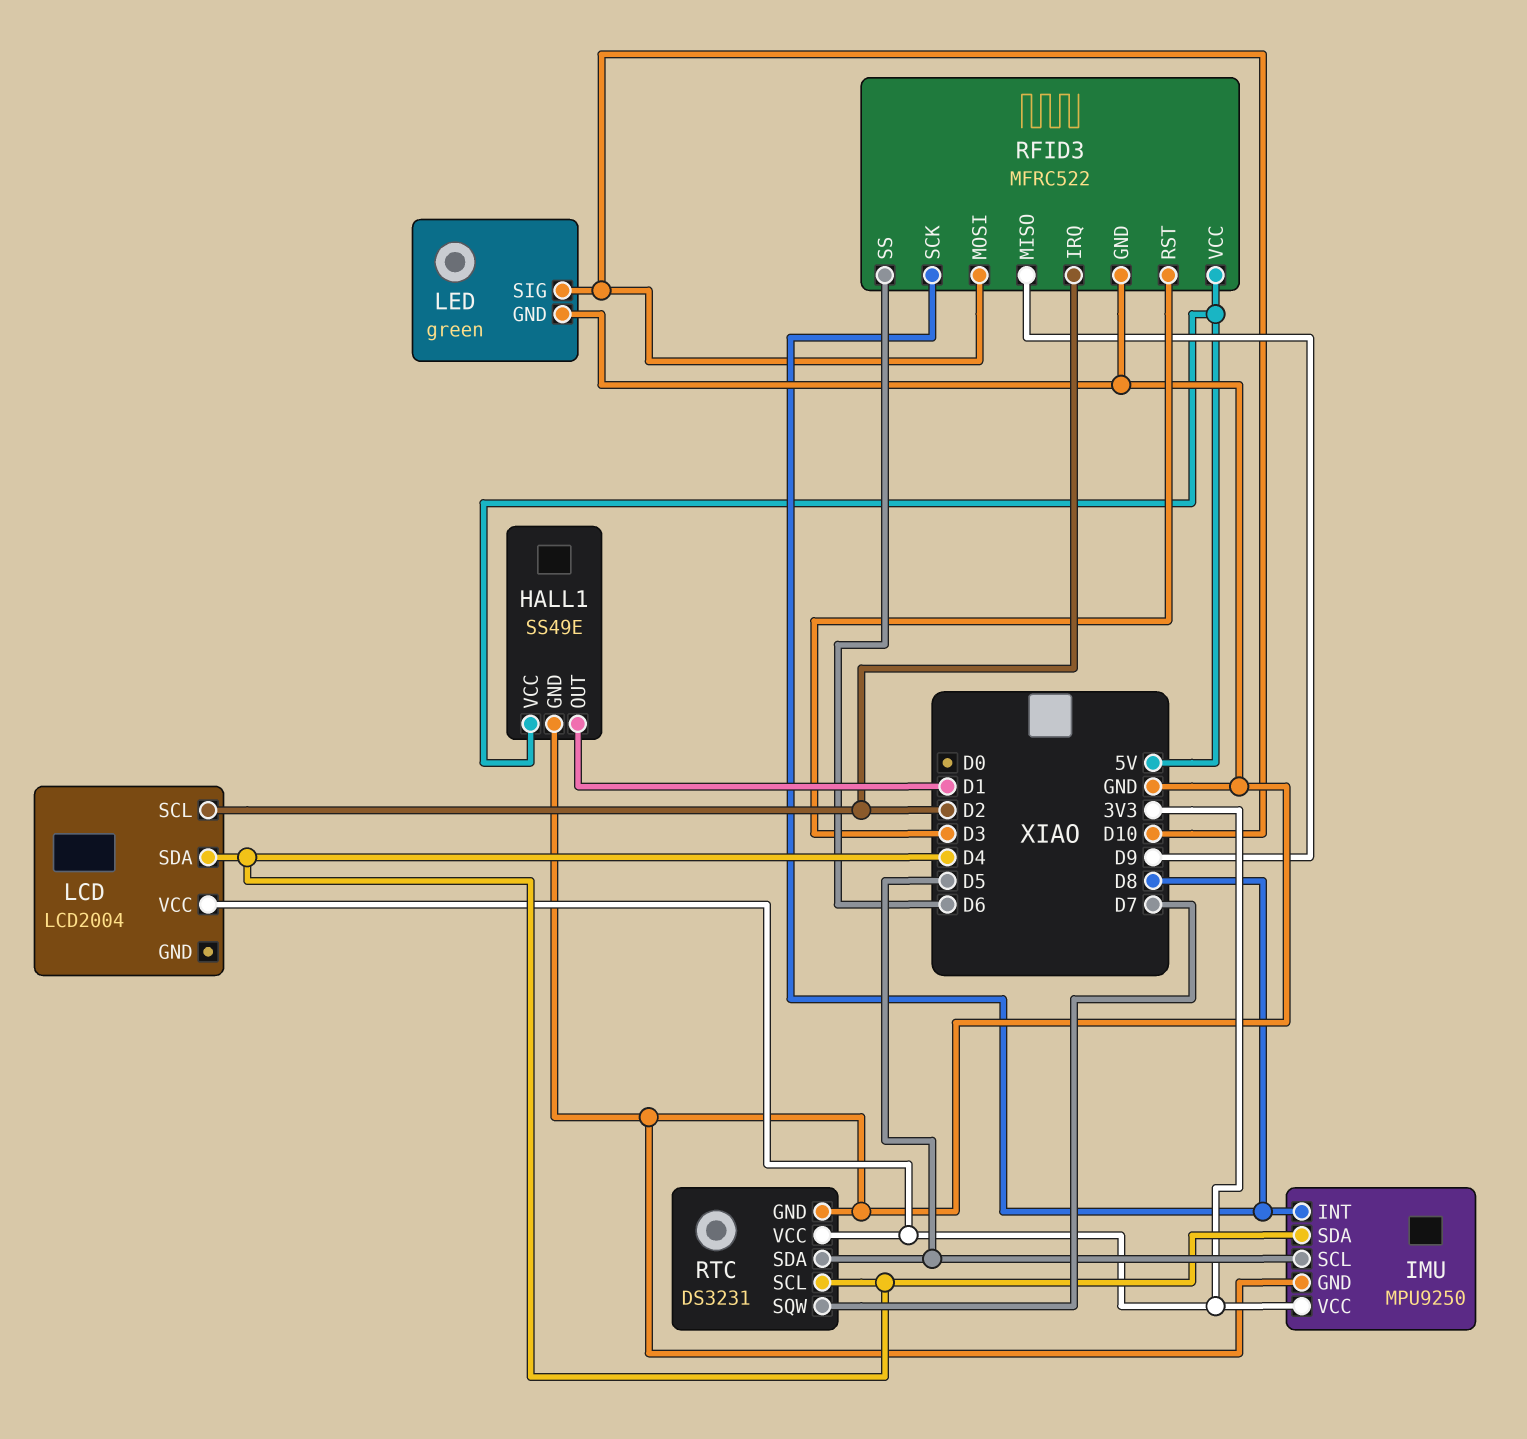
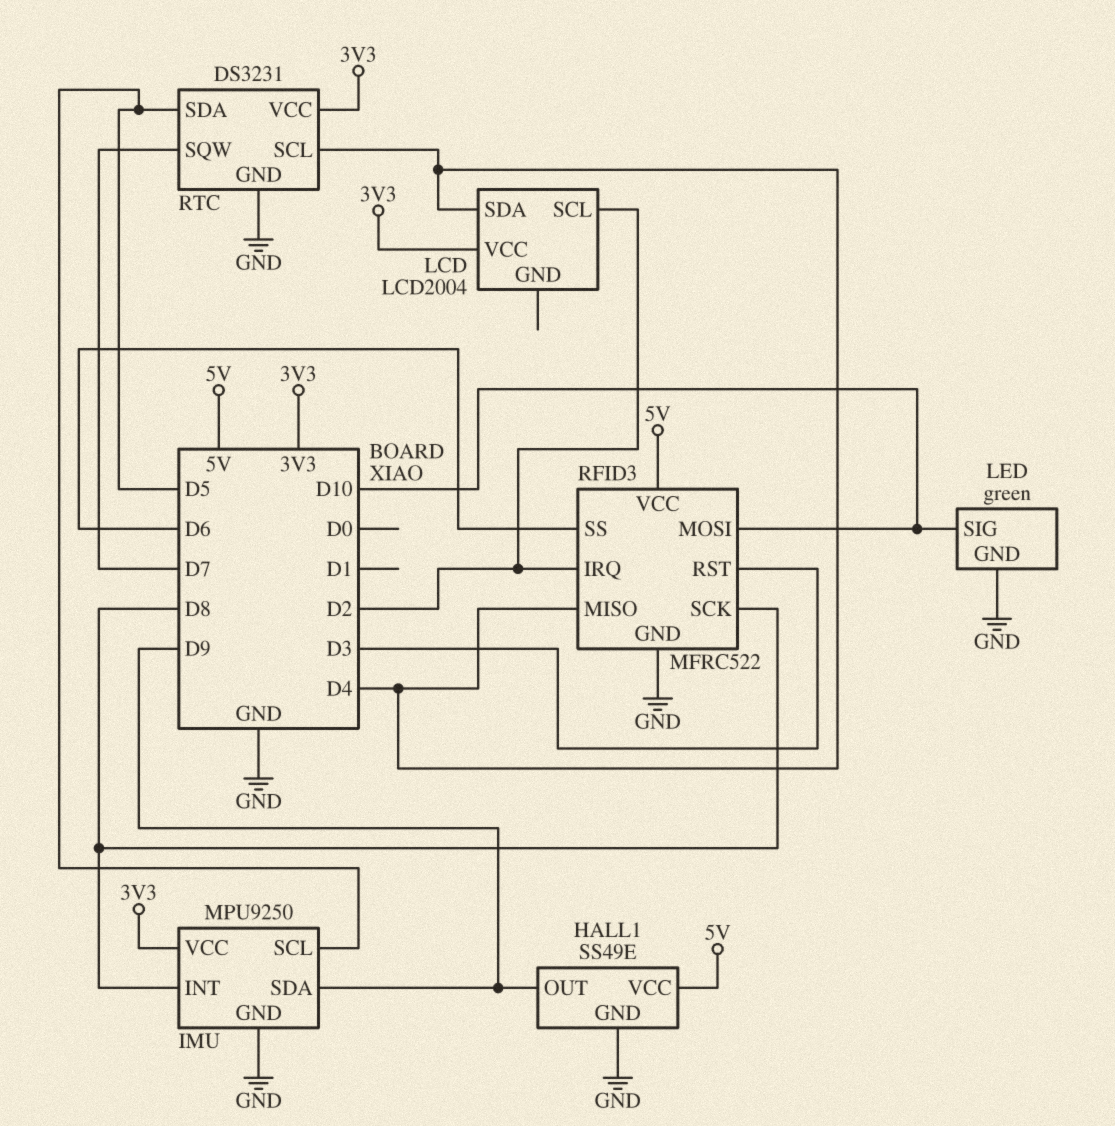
HALL1 pin OUT: D1 -> D9
IMU pin SDA: D4 -> D9
RFID3 pin MISO: D9 -> D4

